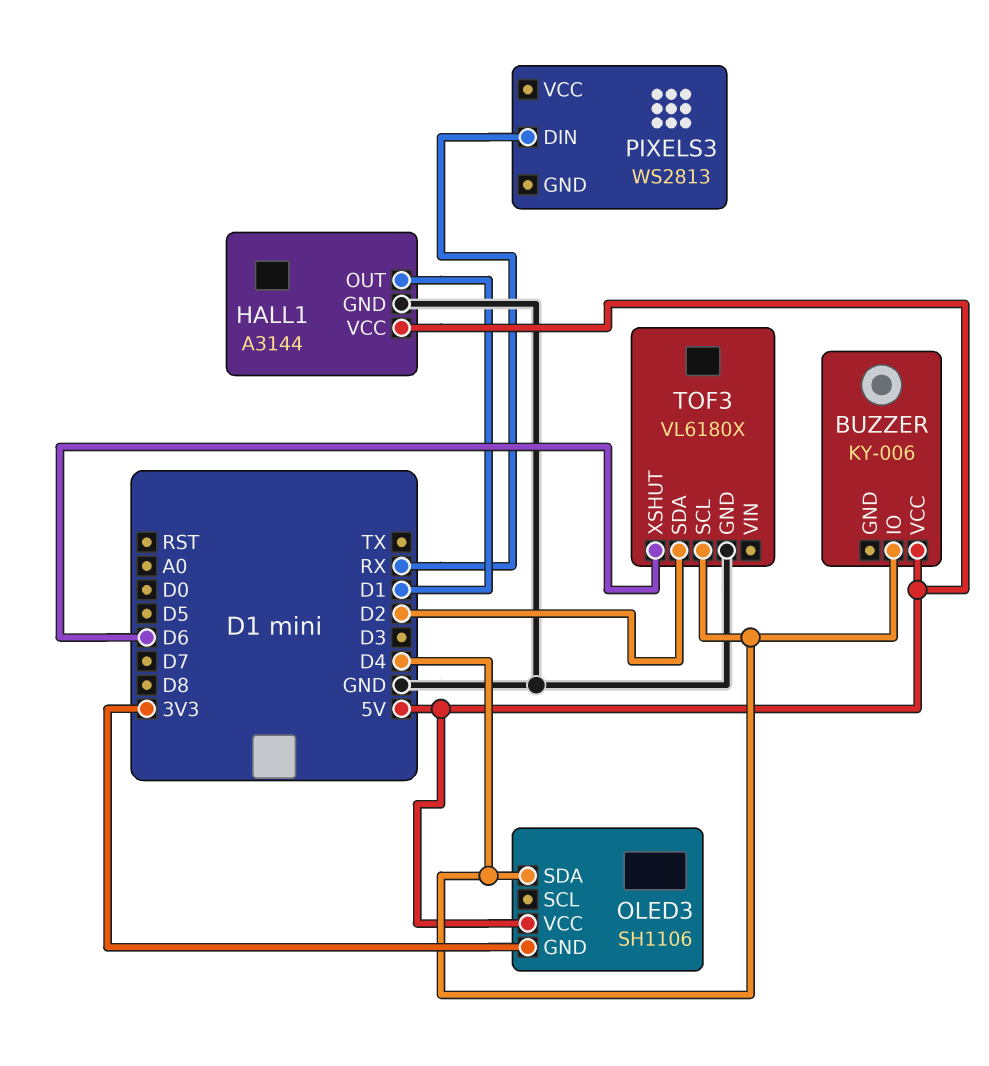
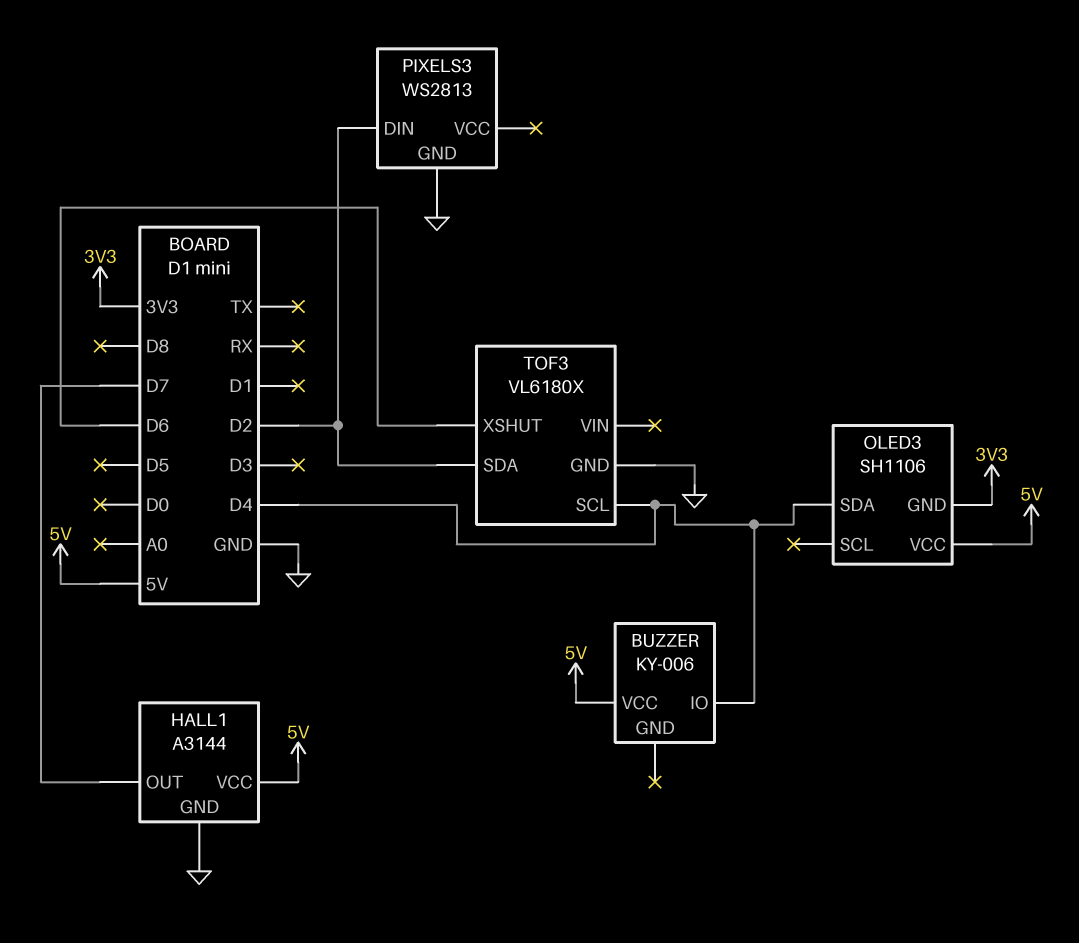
HALL1 pin OUT: D1 -> D7
PIXELS3 pin DIN: RX -> D2
PIXELS3 pin GND: none -> GND

